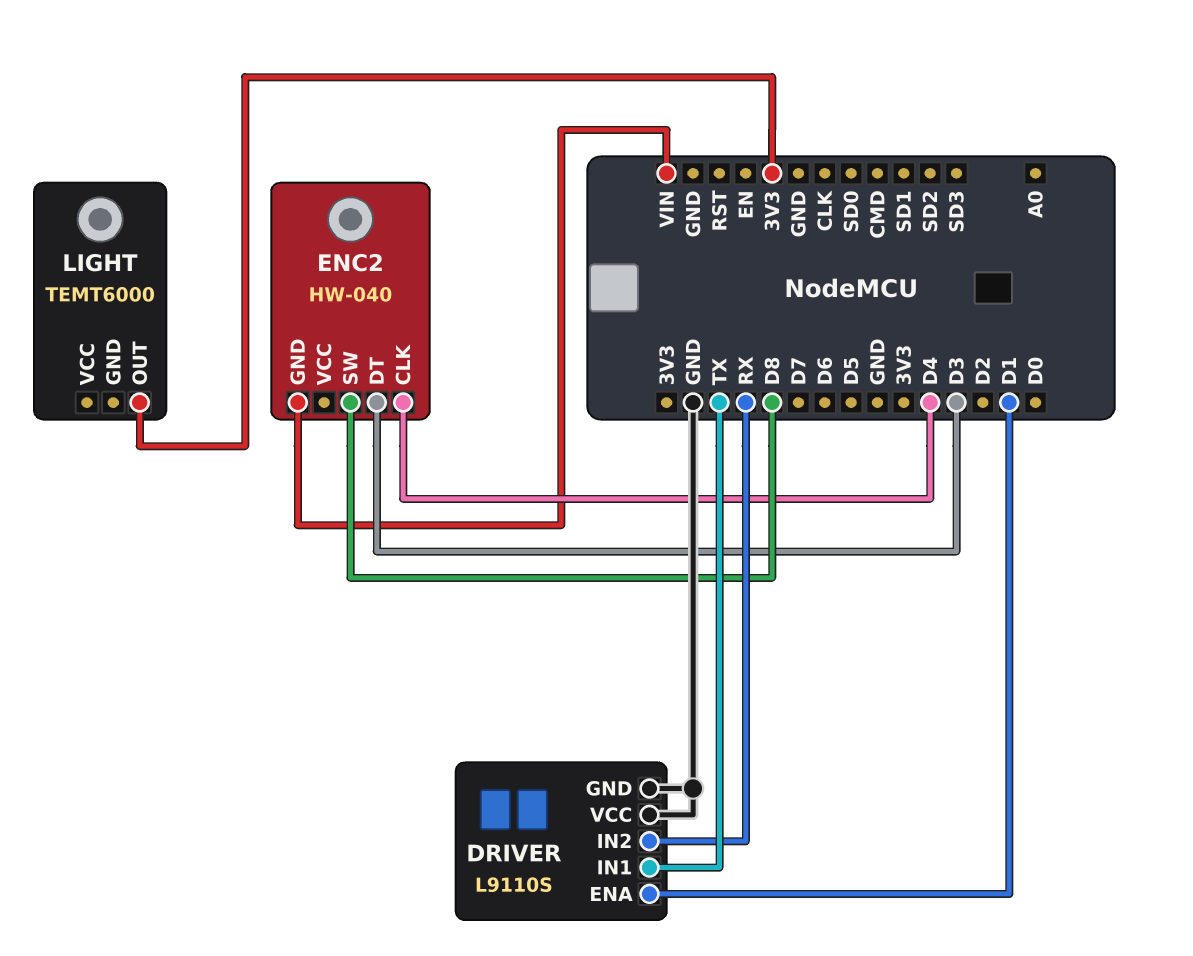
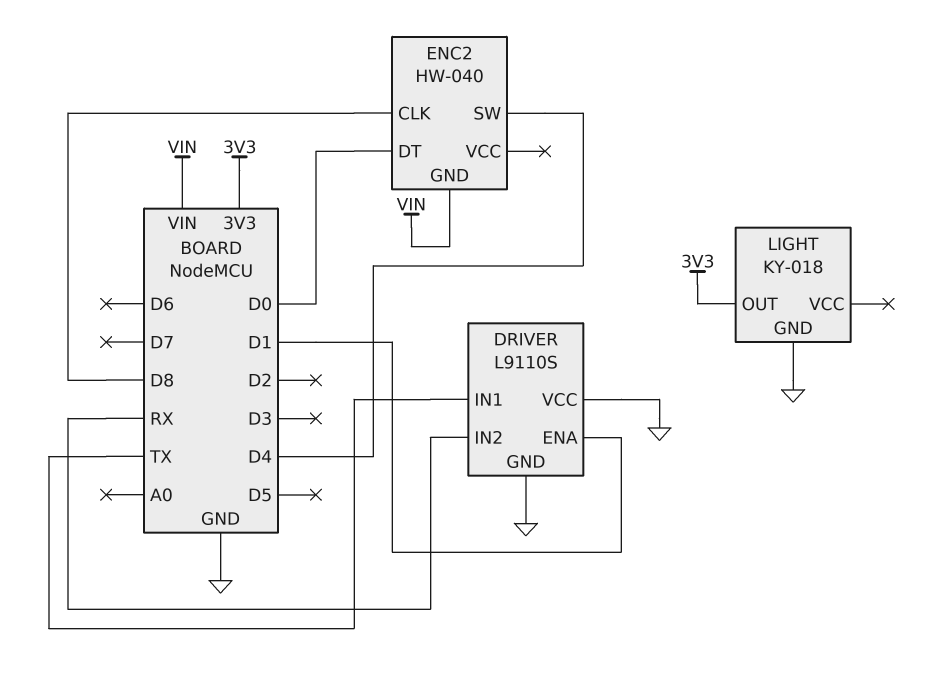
ENC2 pin CLK: D4 -> D8
ENC2 pin DT: D3 -> D0
ENC2 pin SW: D8 -> D4
LIGHT: TEMT6000 -> KY-018
LIGHT pin GND: none -> GND

